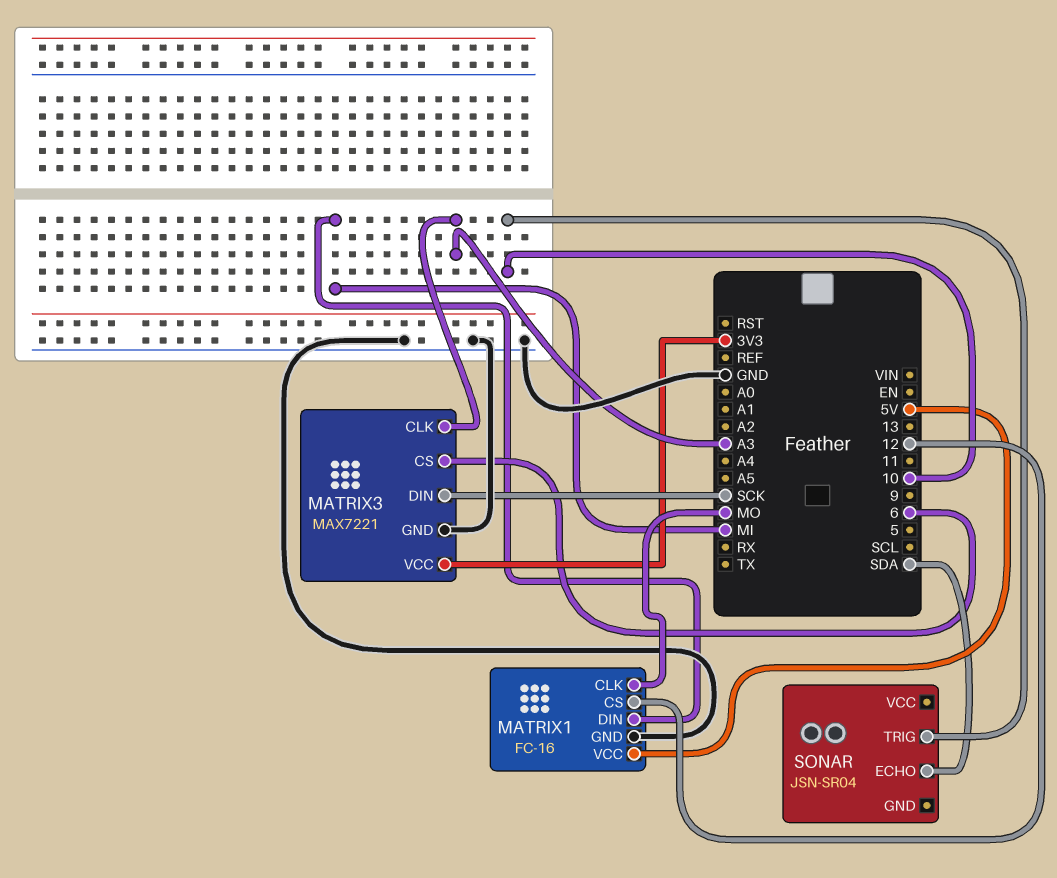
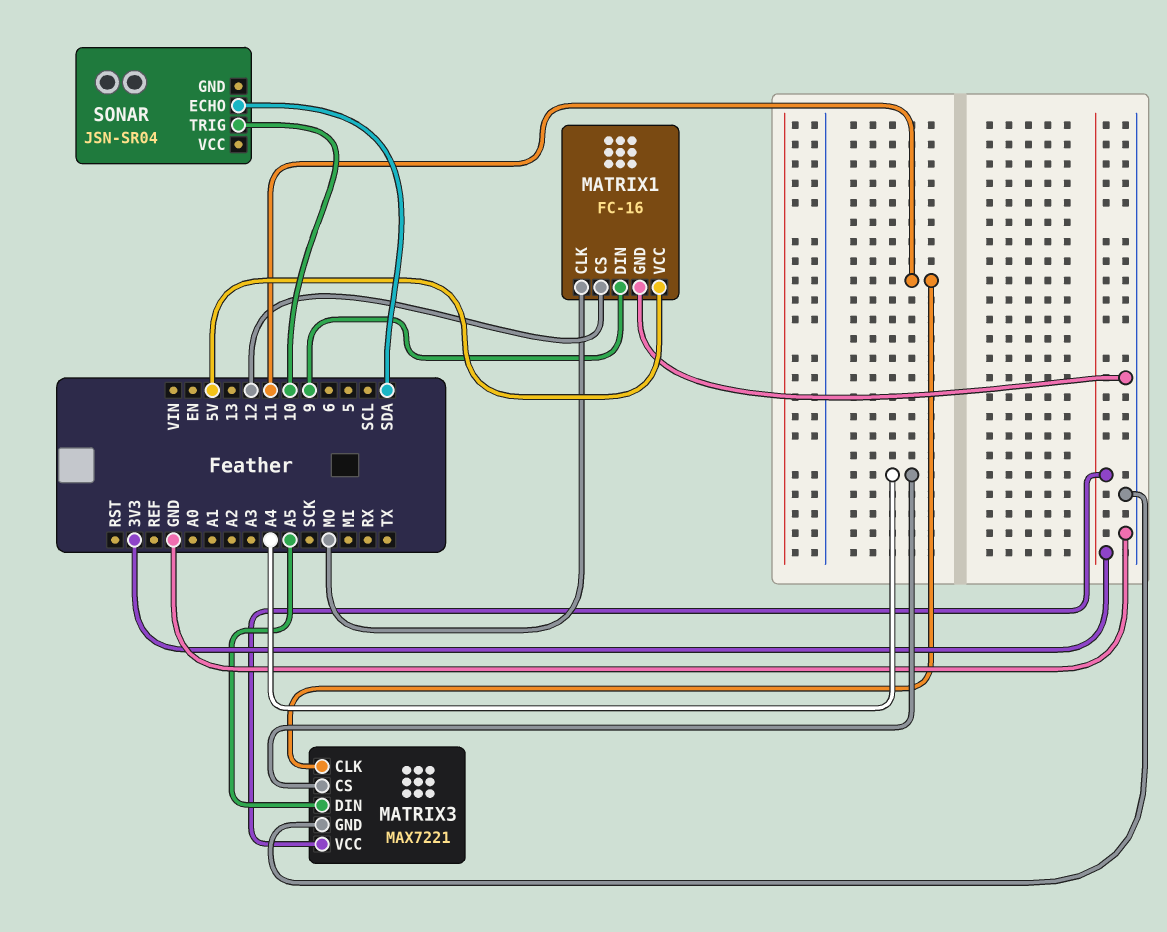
MATRIX1 pin DIN: MI -> 9
MATRIX3 pin CLK: A3 -> 11
MATRIX3 pin CS: 6 -> A4
MATRIX3 pin DIN: SCK -> A5

